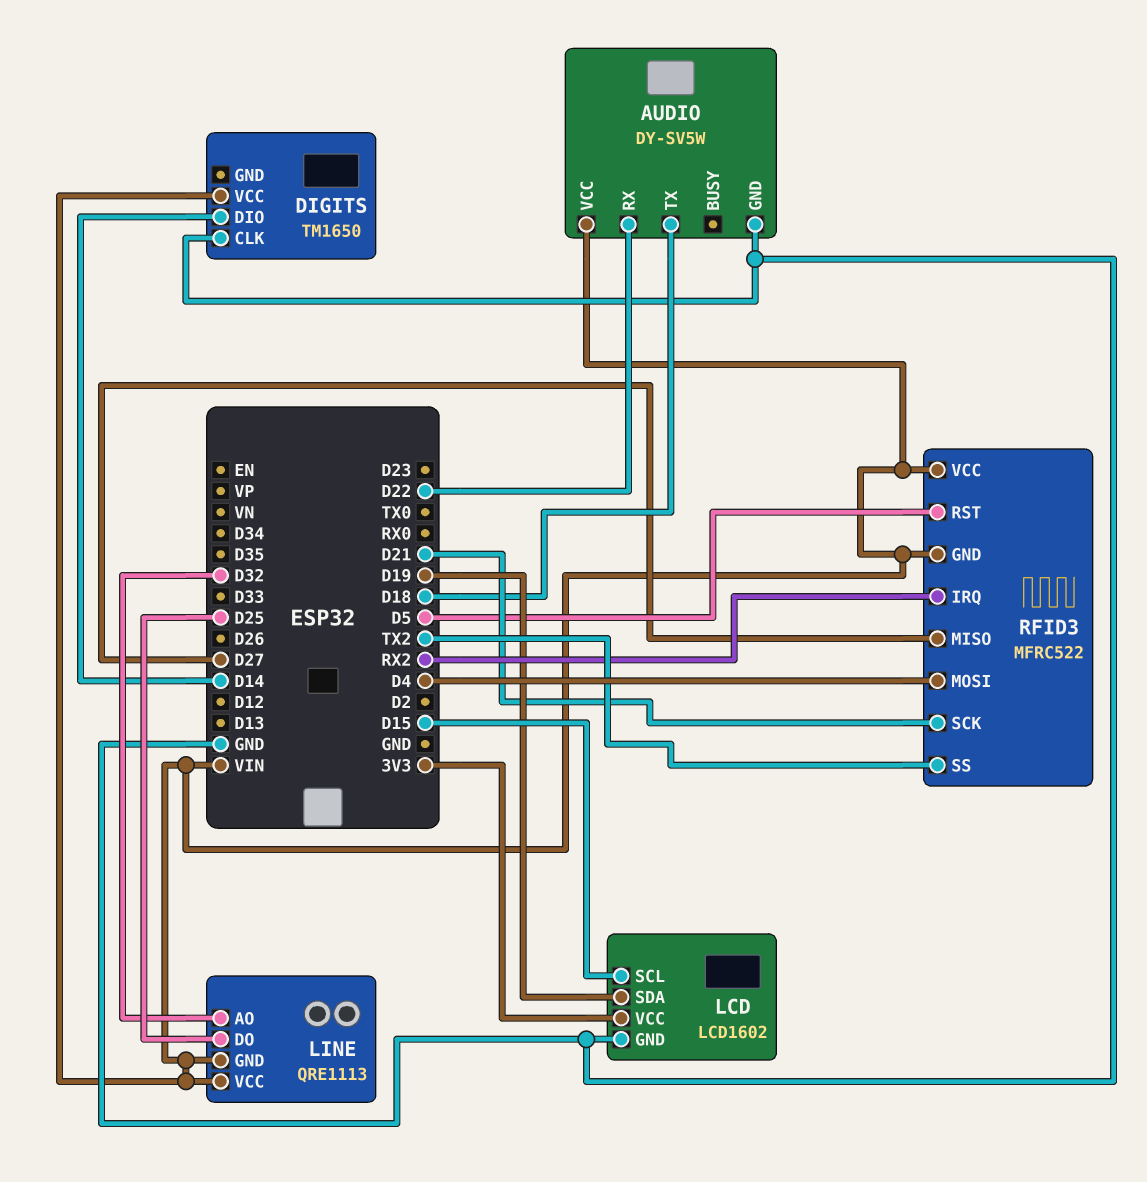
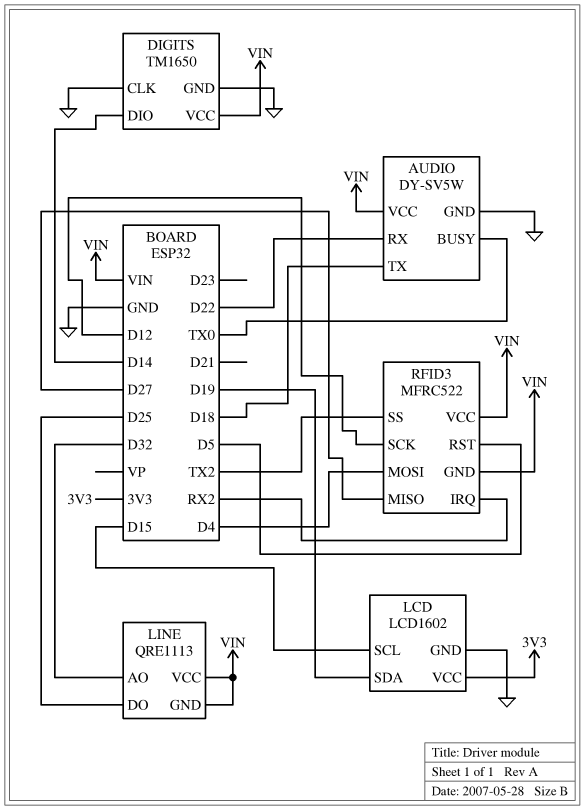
AUDIO pin BUSY: none -> TX0
DIGITS pin GND: none -> GND
RFID3 pin SCK: D21 -> D12

